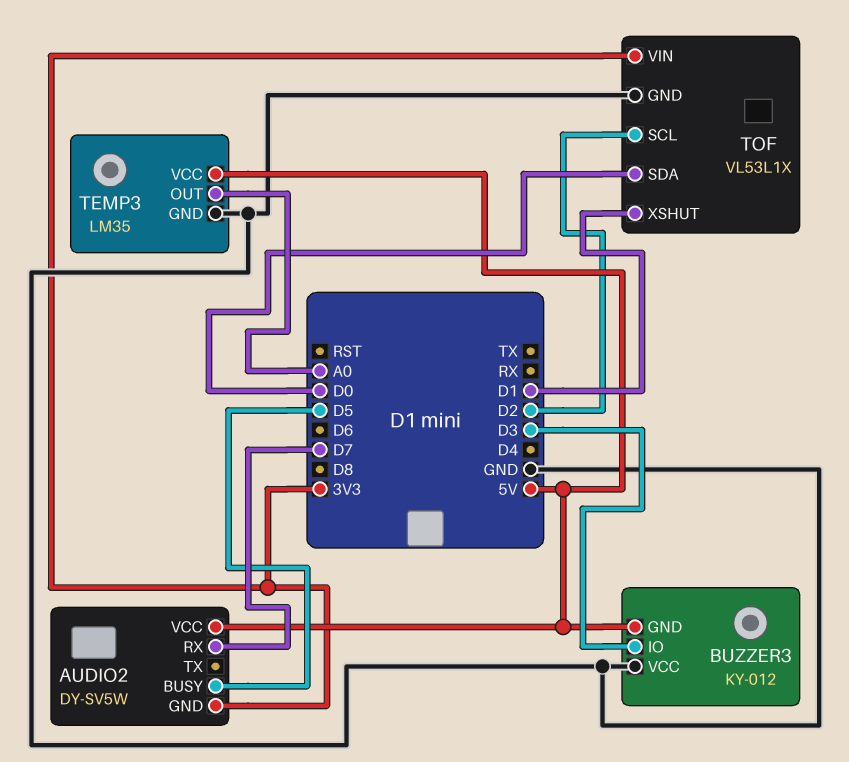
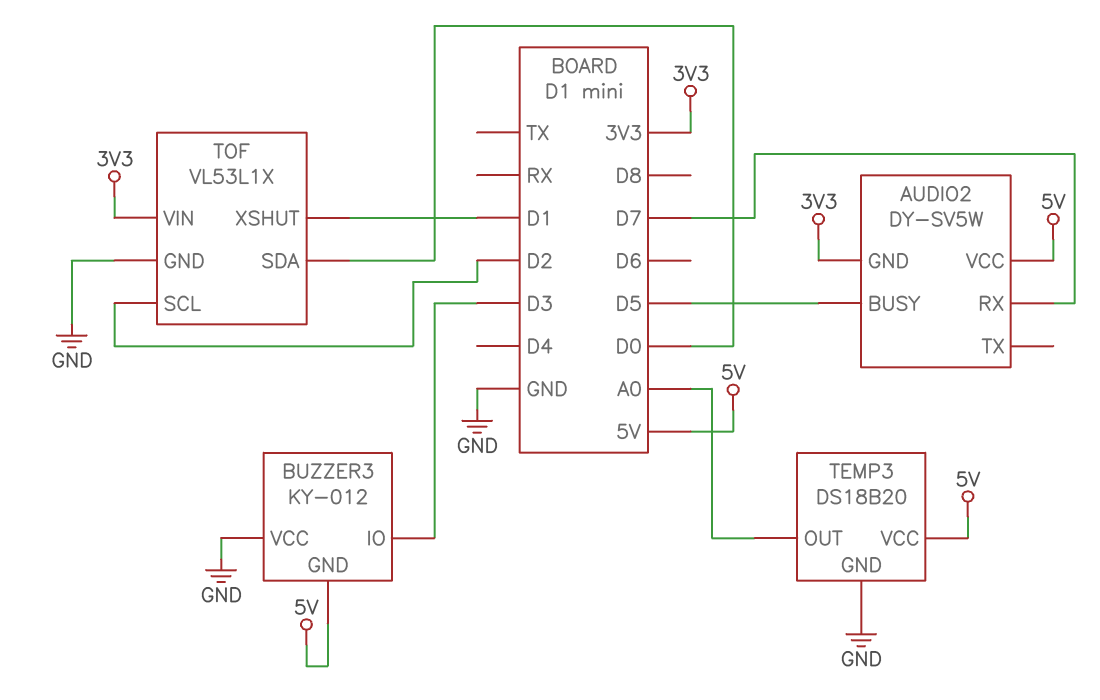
TEMP3: LM35 -> DS18B20

